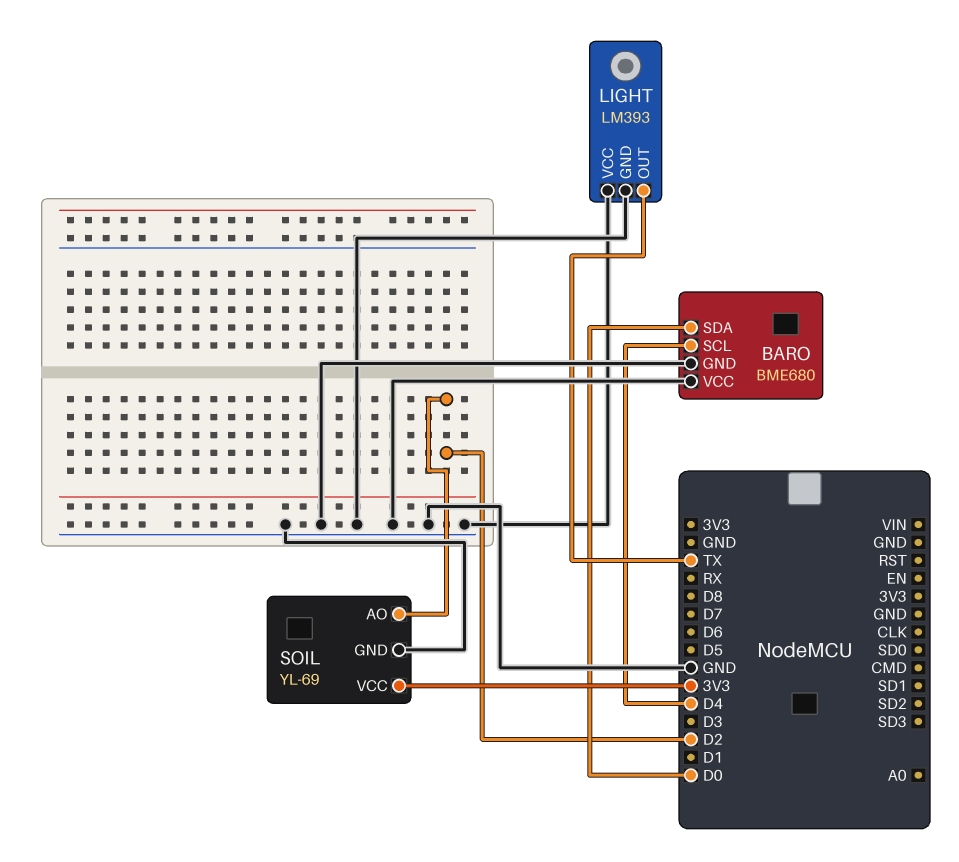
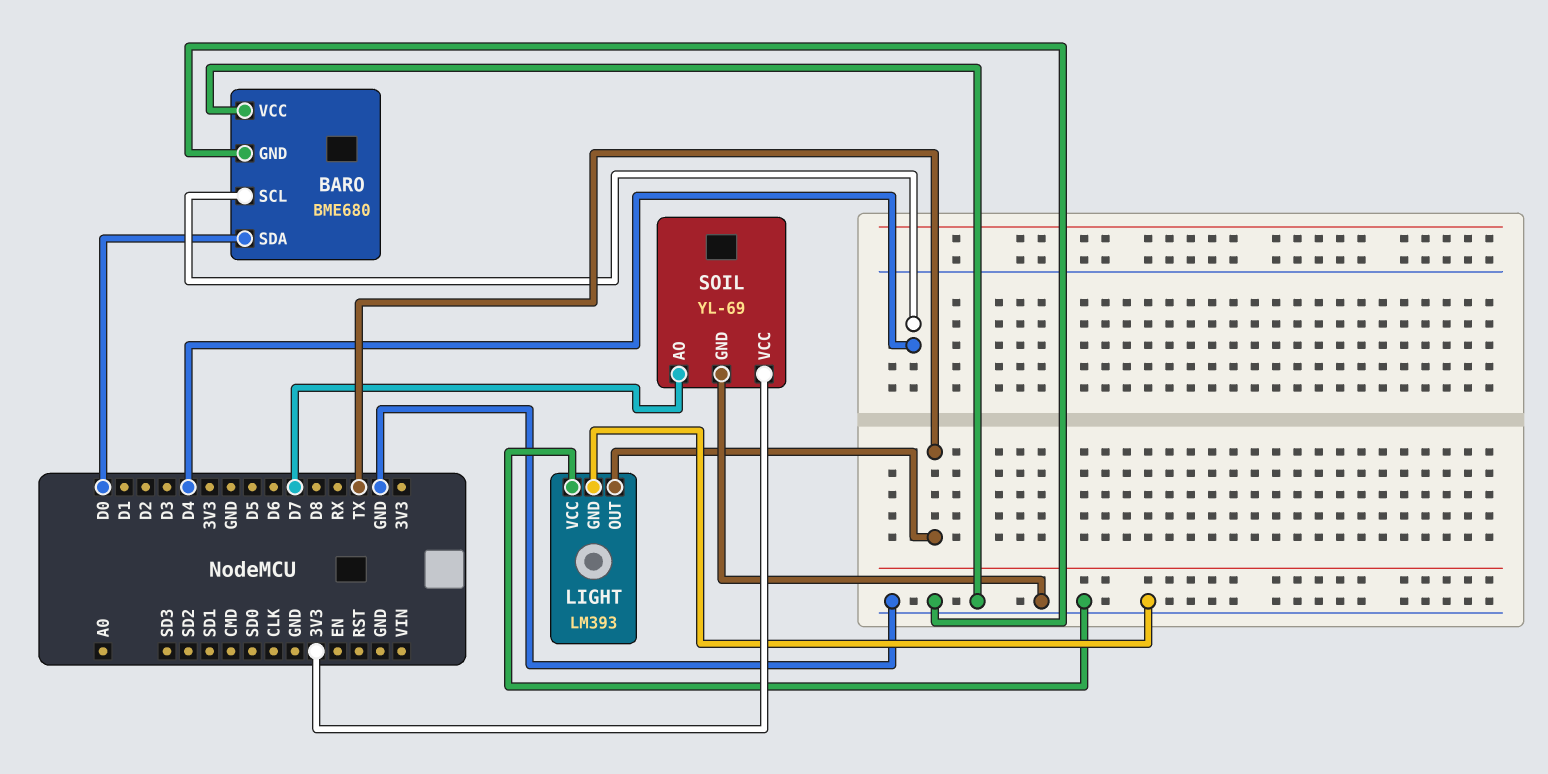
SOIL pin AO: D2 -> D7

